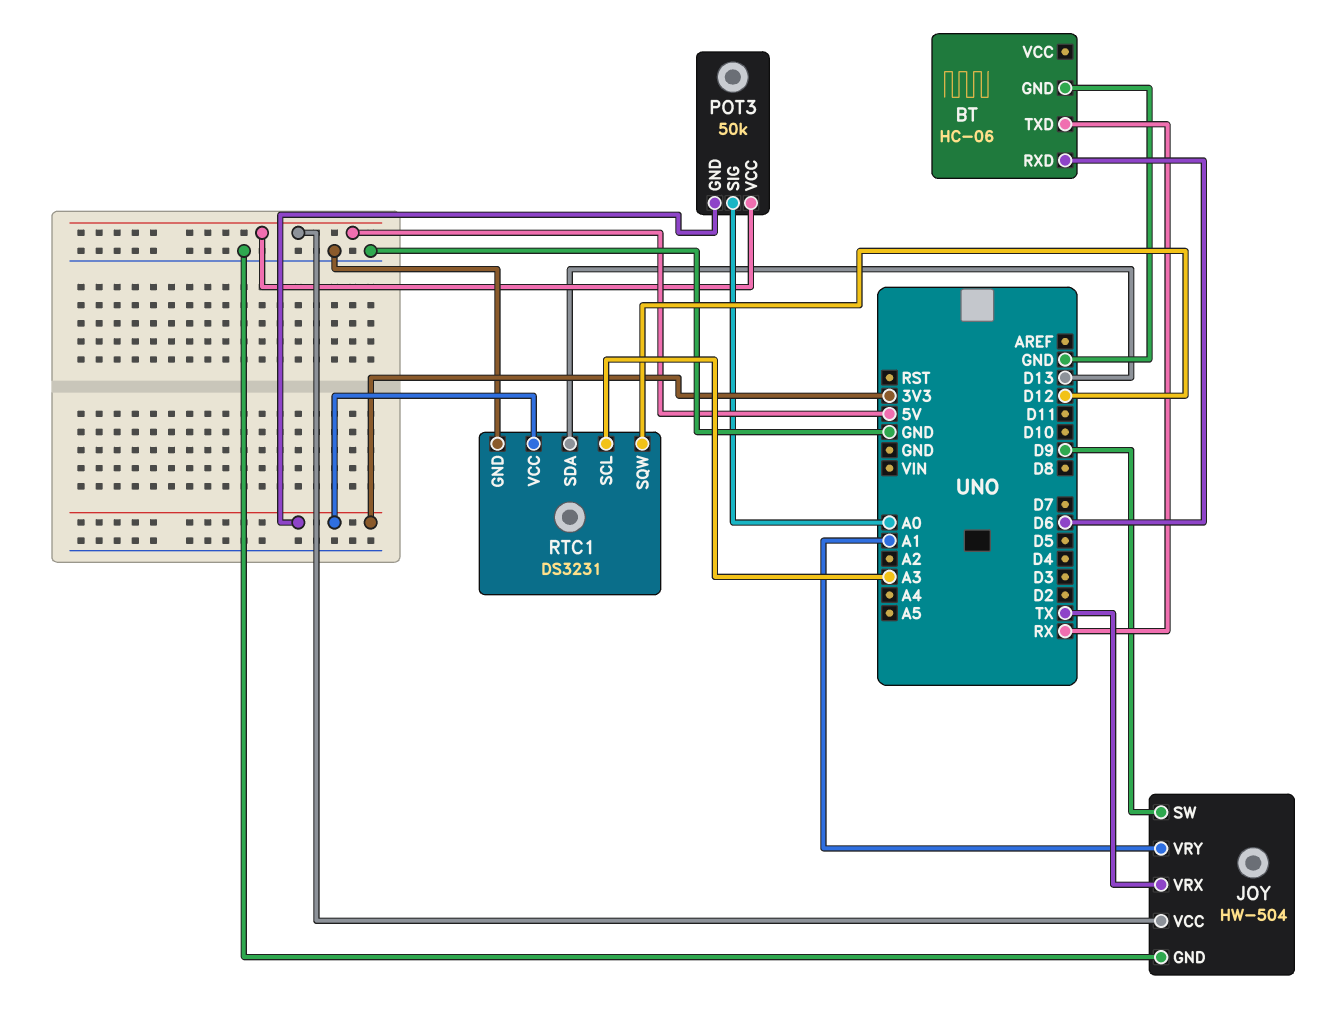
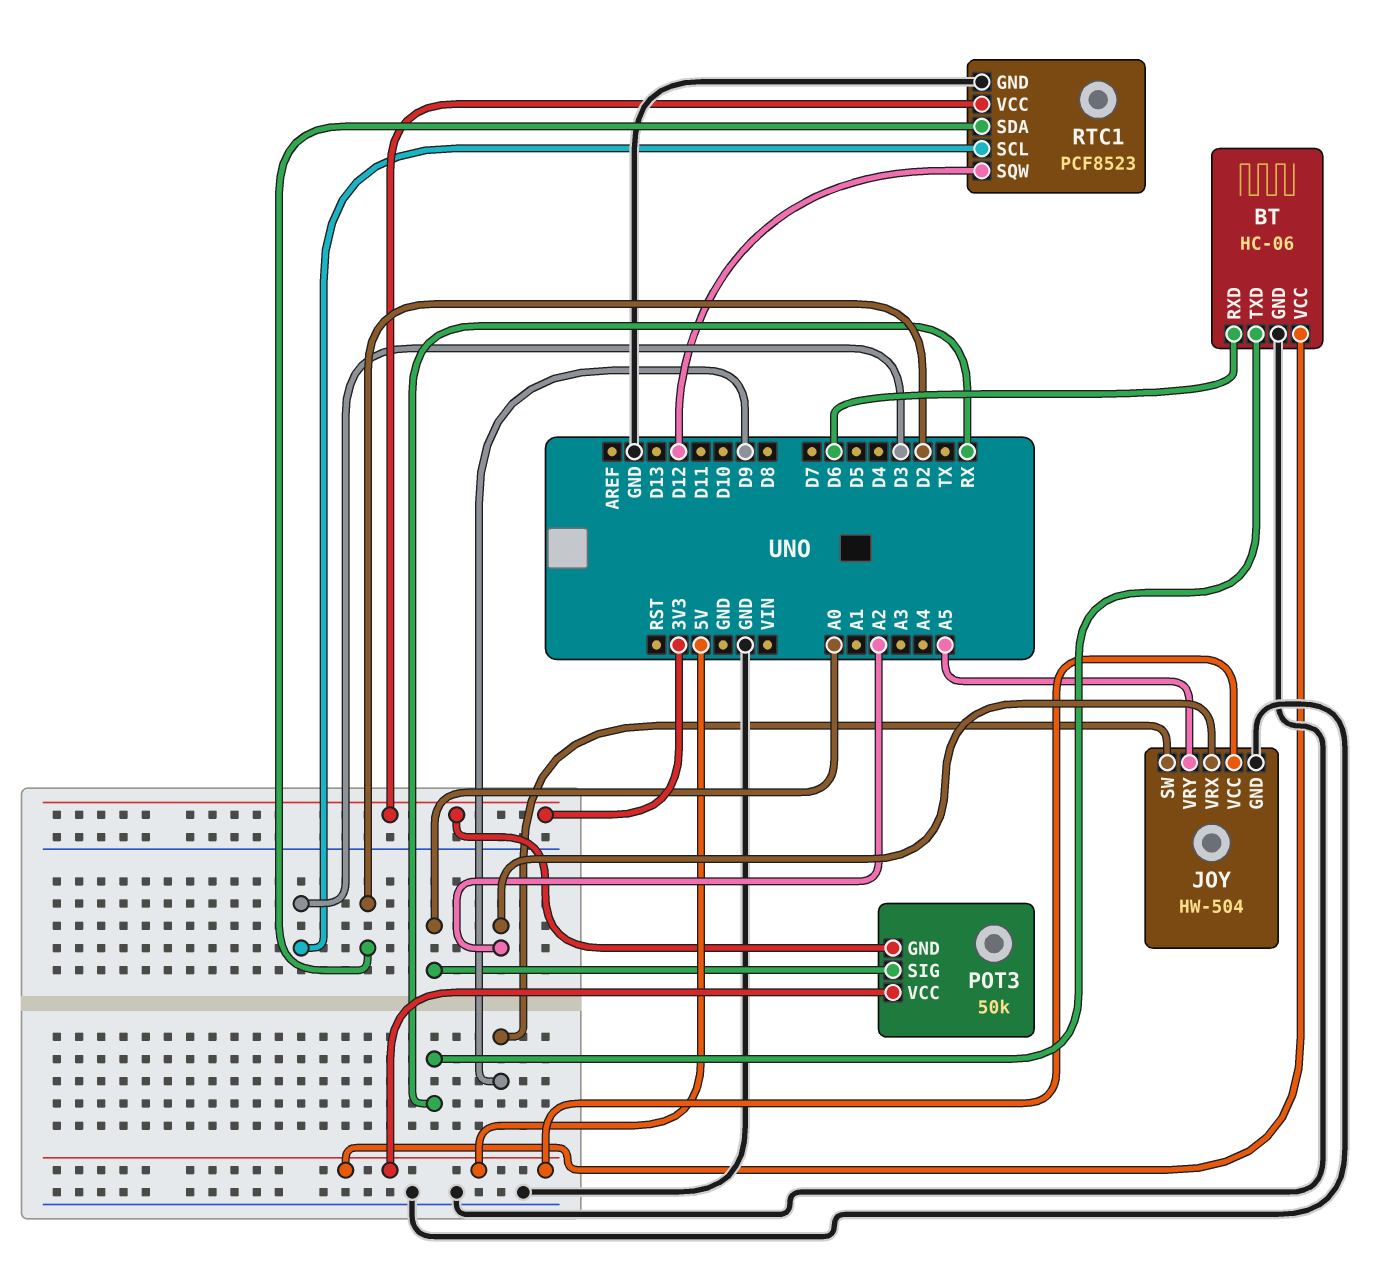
BT pin VCC: none -> 5V
JOY pin VRX: TX -> A2
JOY pin VRY: A1 -> A5
RTC1: DS3231 -> PCF8523
RTC1 pin SCL: A3 -> D3
RTC1 pin SDA: D13 -> D2

